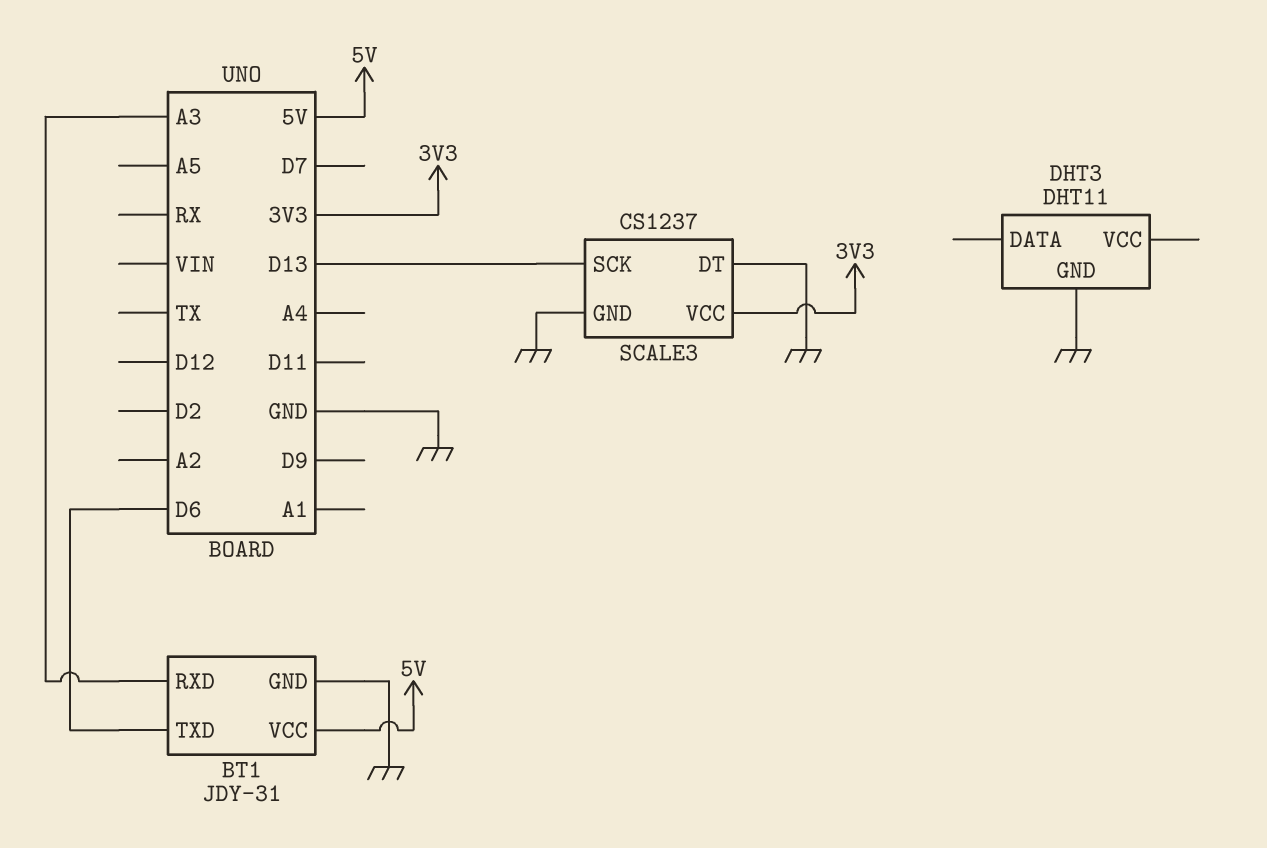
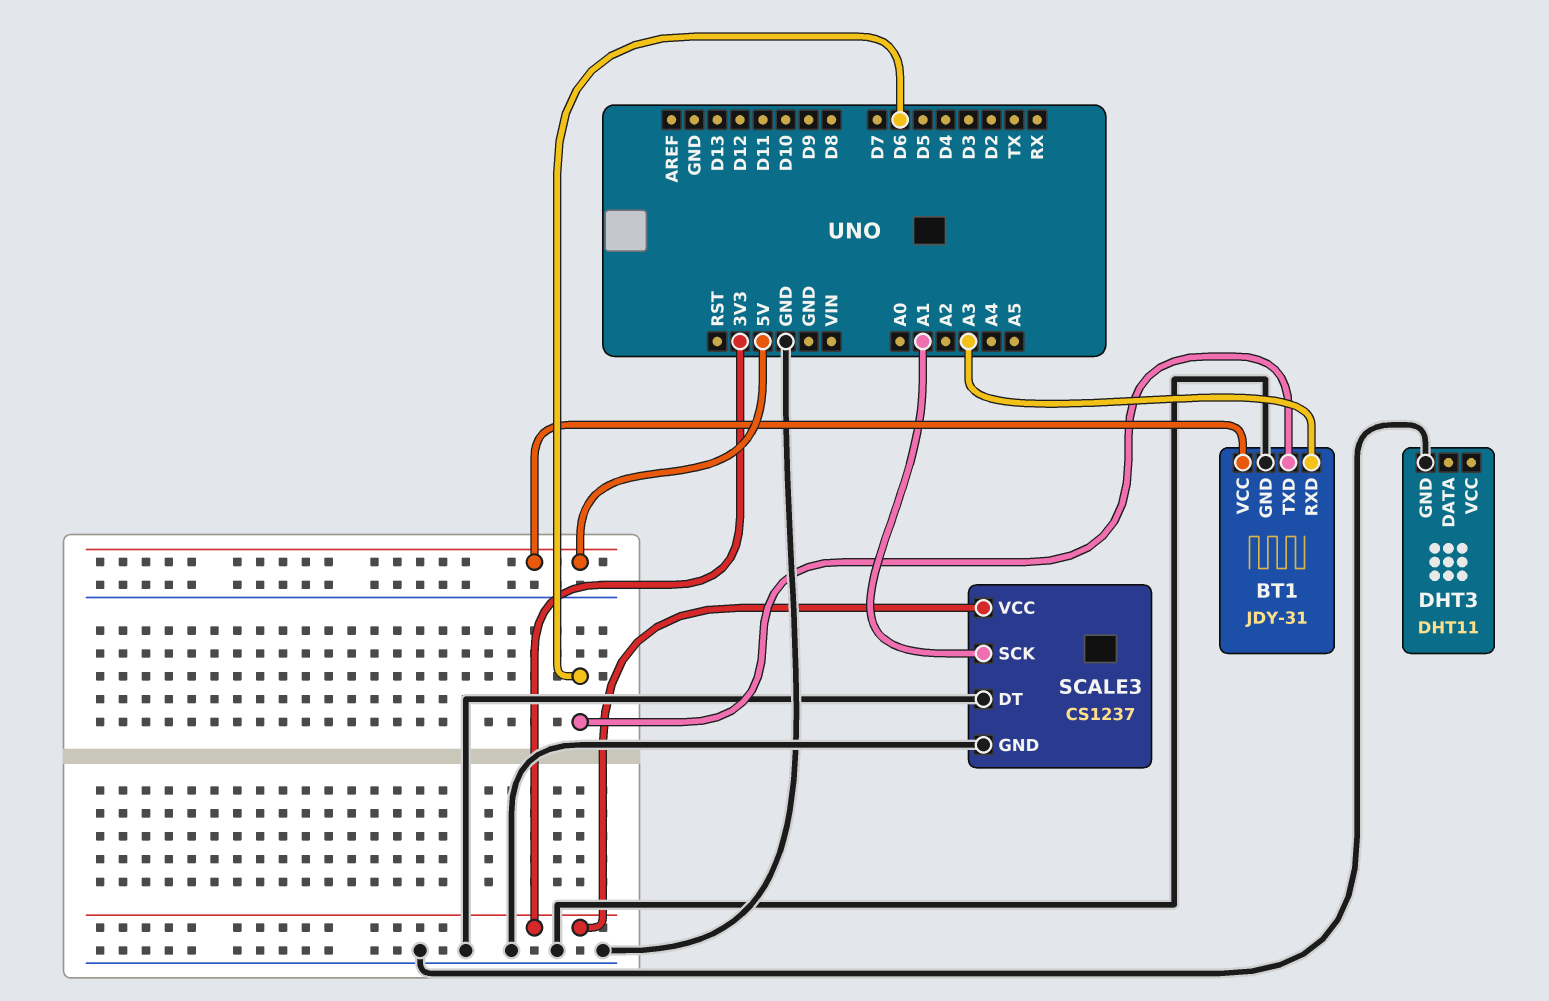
SCALE3 pin SCK: D13 -> A1

